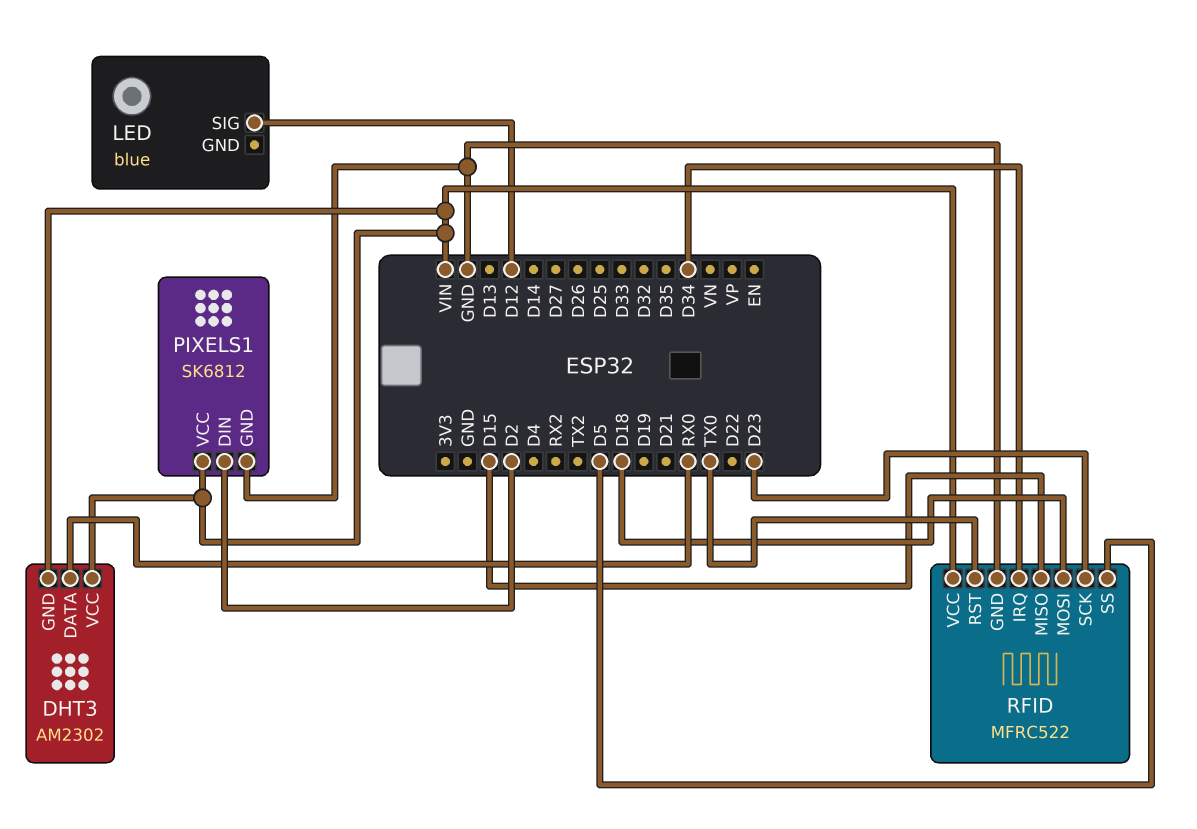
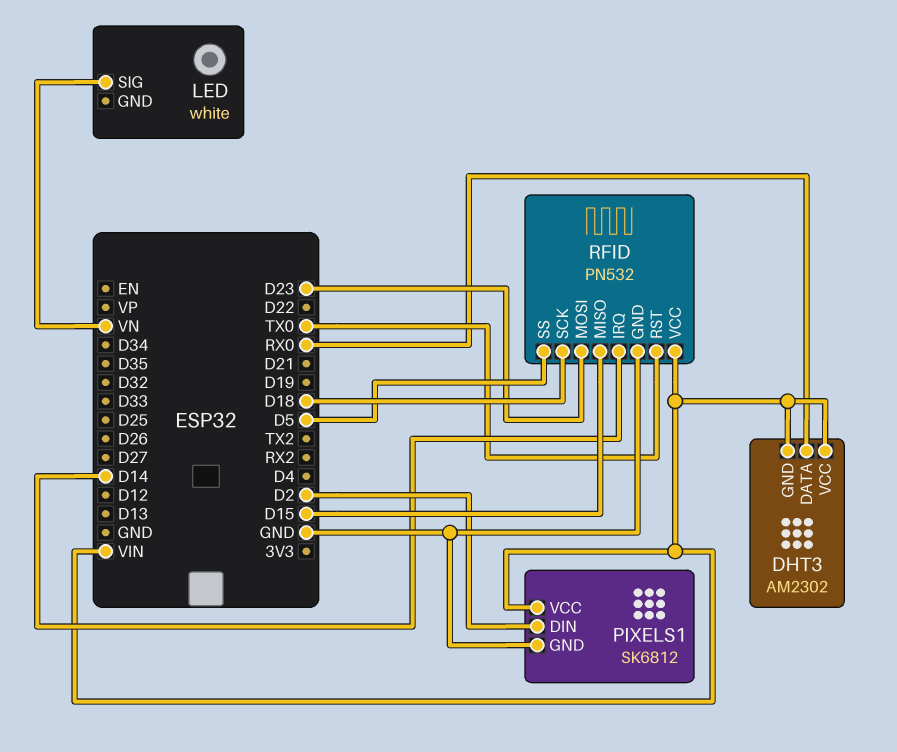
LED: blue -> white
LED pin SIG: D12 -> VN
RFID: MFRC522 -> PN532
RFID pin IRQ: D34 -> D14
RFID pin MOSI: D18 -> D23
RFID pin SCK: D23 -> D18

